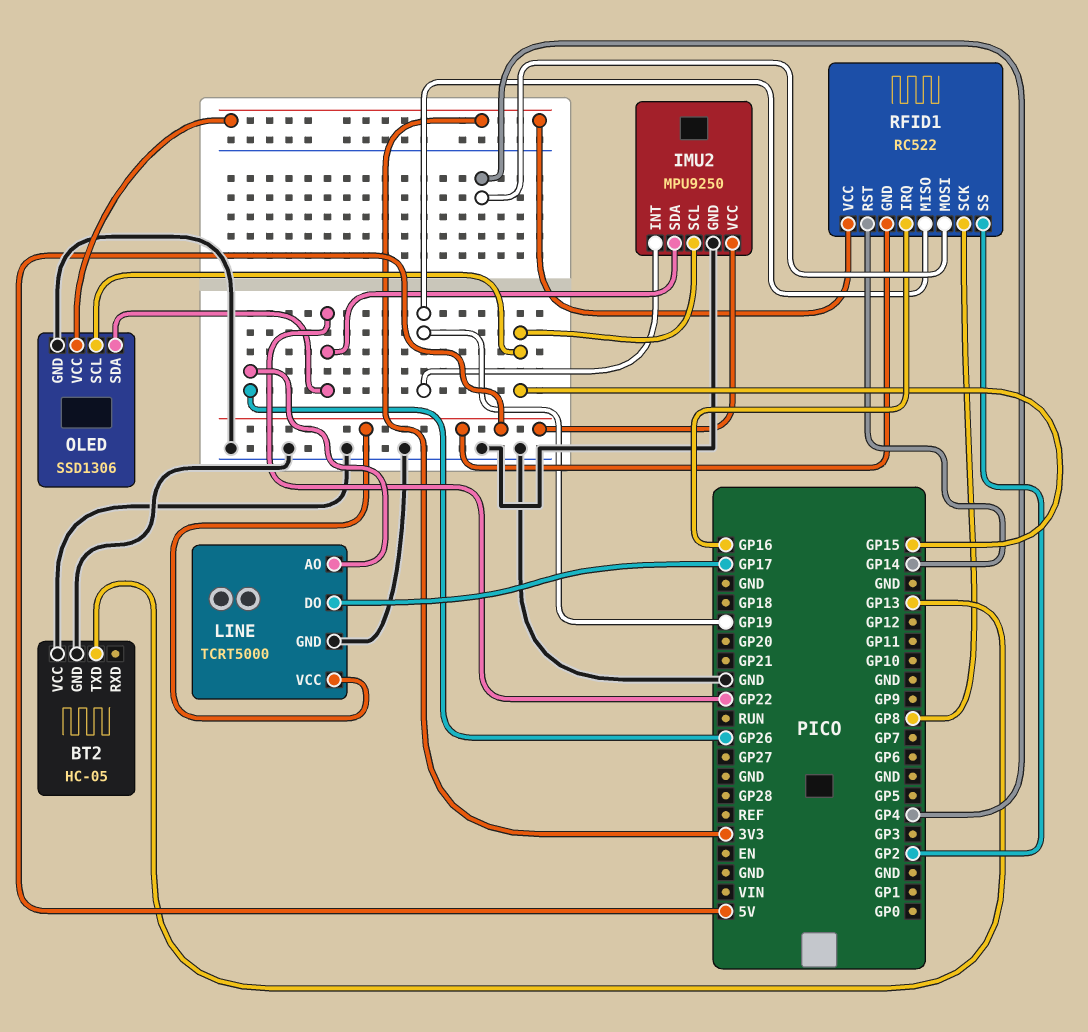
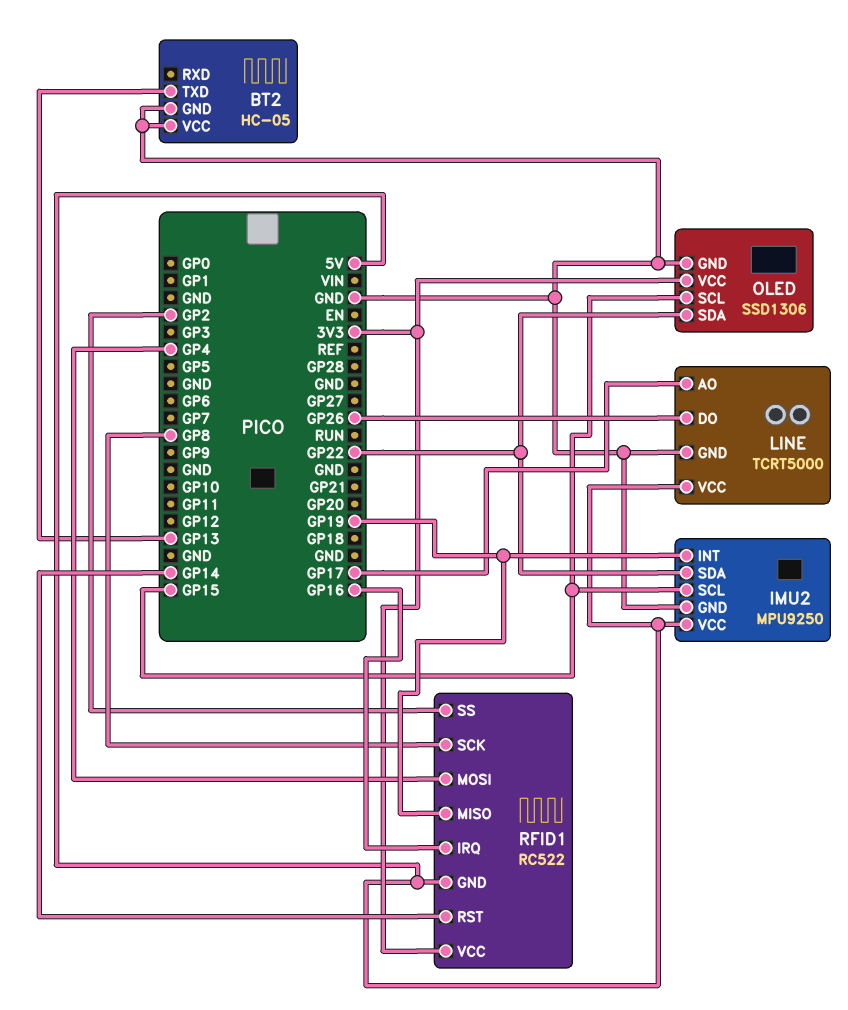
LINE pin AO: GP26 -> GP17
LINE pin DO: GP17 -> GP26

